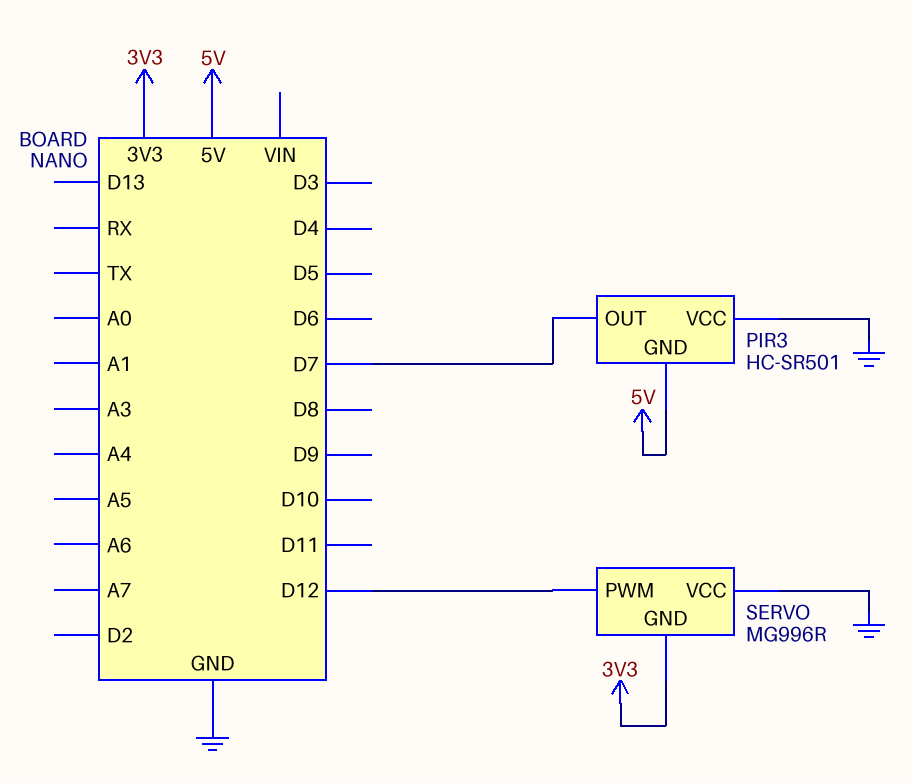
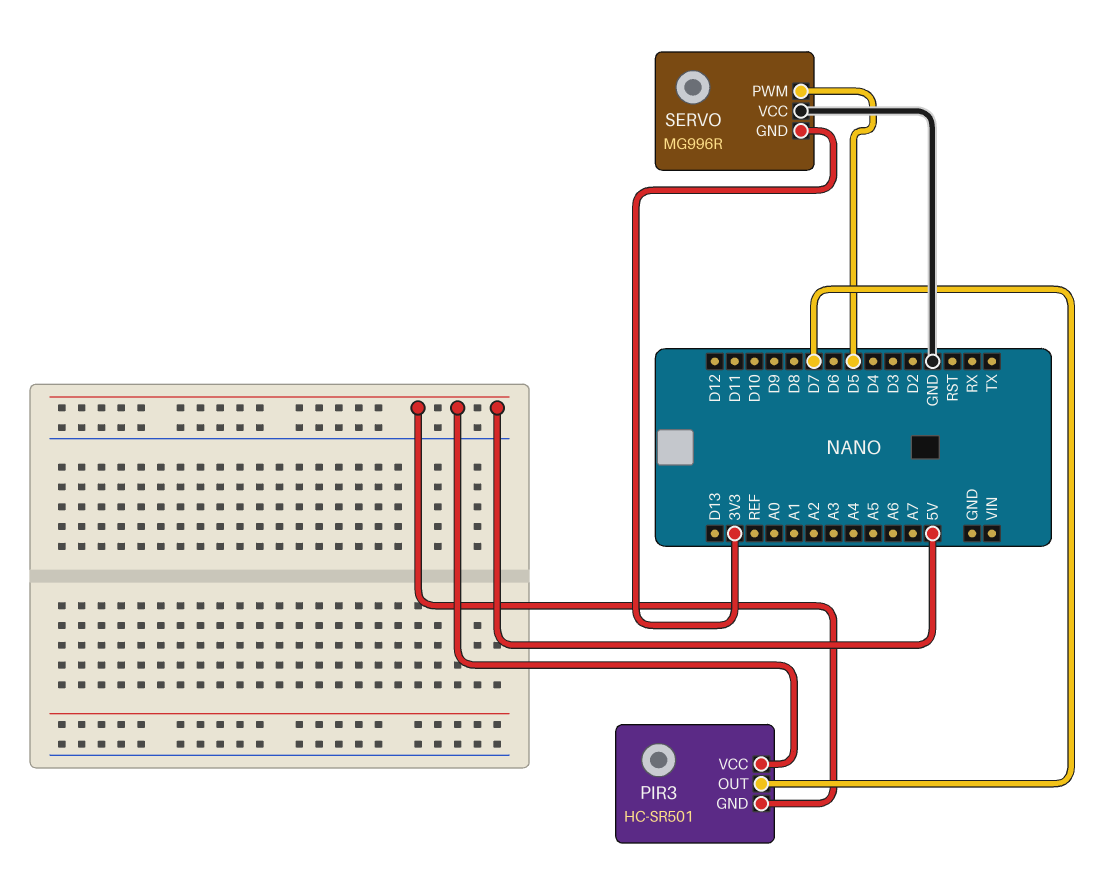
PIR3 pin VCC: GND -> 5V
SERVO pin PWM: D12 -> D5

